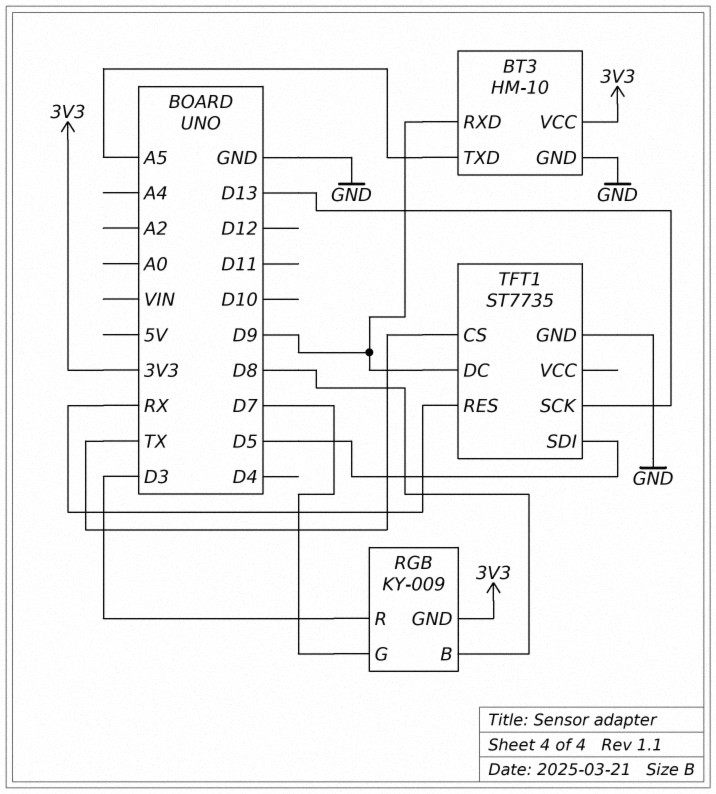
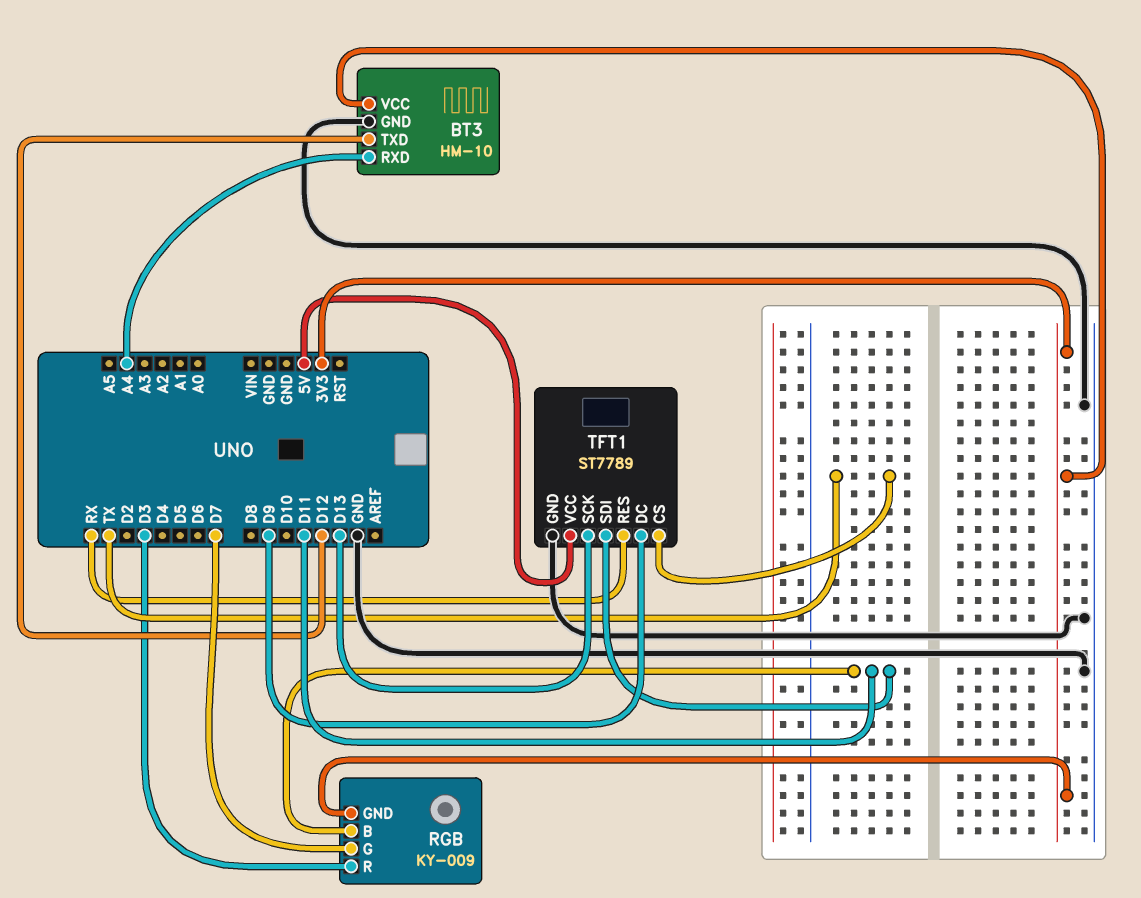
BT3 pin RXD: D9 -> A4
BT3 pin TXD: A5 -> D12
RGB pin B: D8 -> D11
TFT1: ST7735 -> ST7789
TFT1 pin SDI: D5 -> D11
TFT1 pin VCC: none -> 5V

